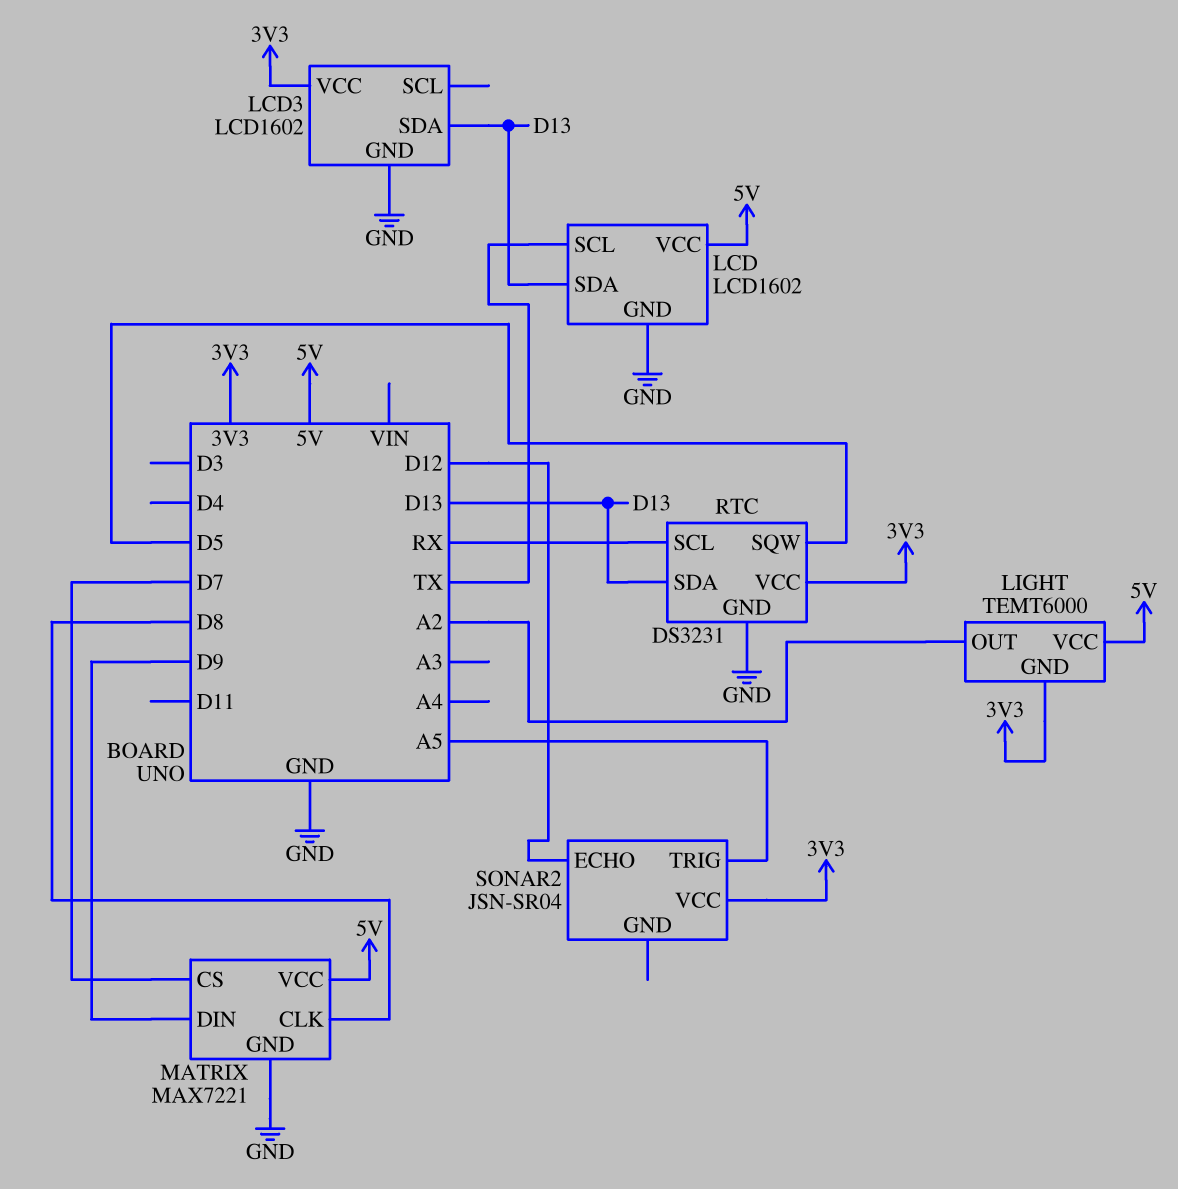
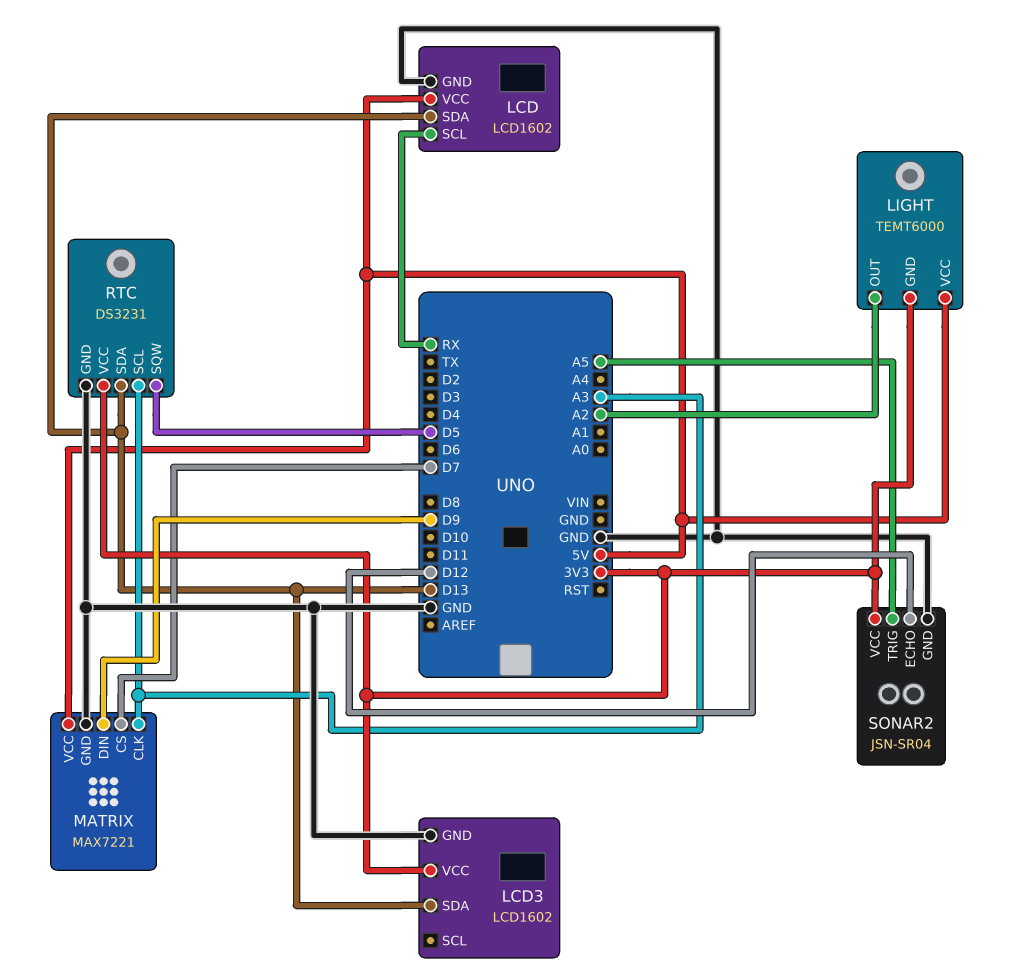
LCD pin SCL: TX -> RX
MATRIX pin CLK: D8 -> A3
RTC pin SCL: RX -> A3
SONAR2 pin GND: none -> GND

